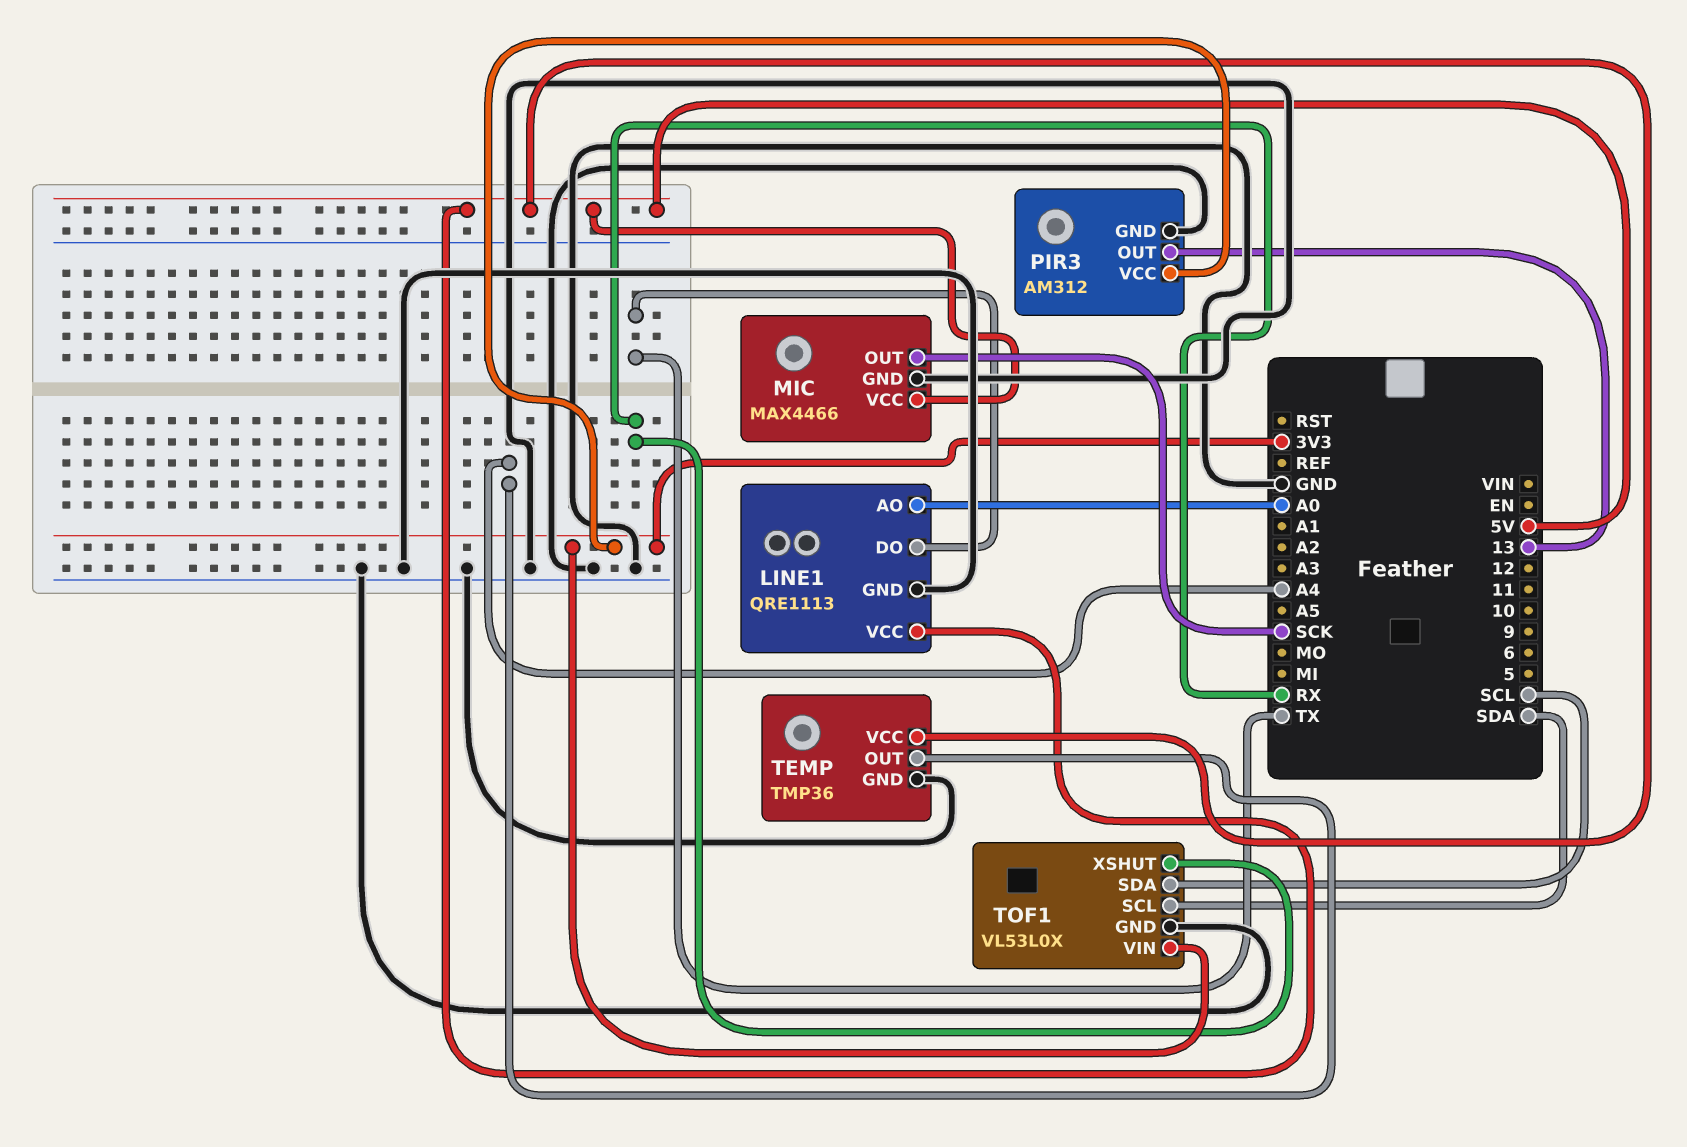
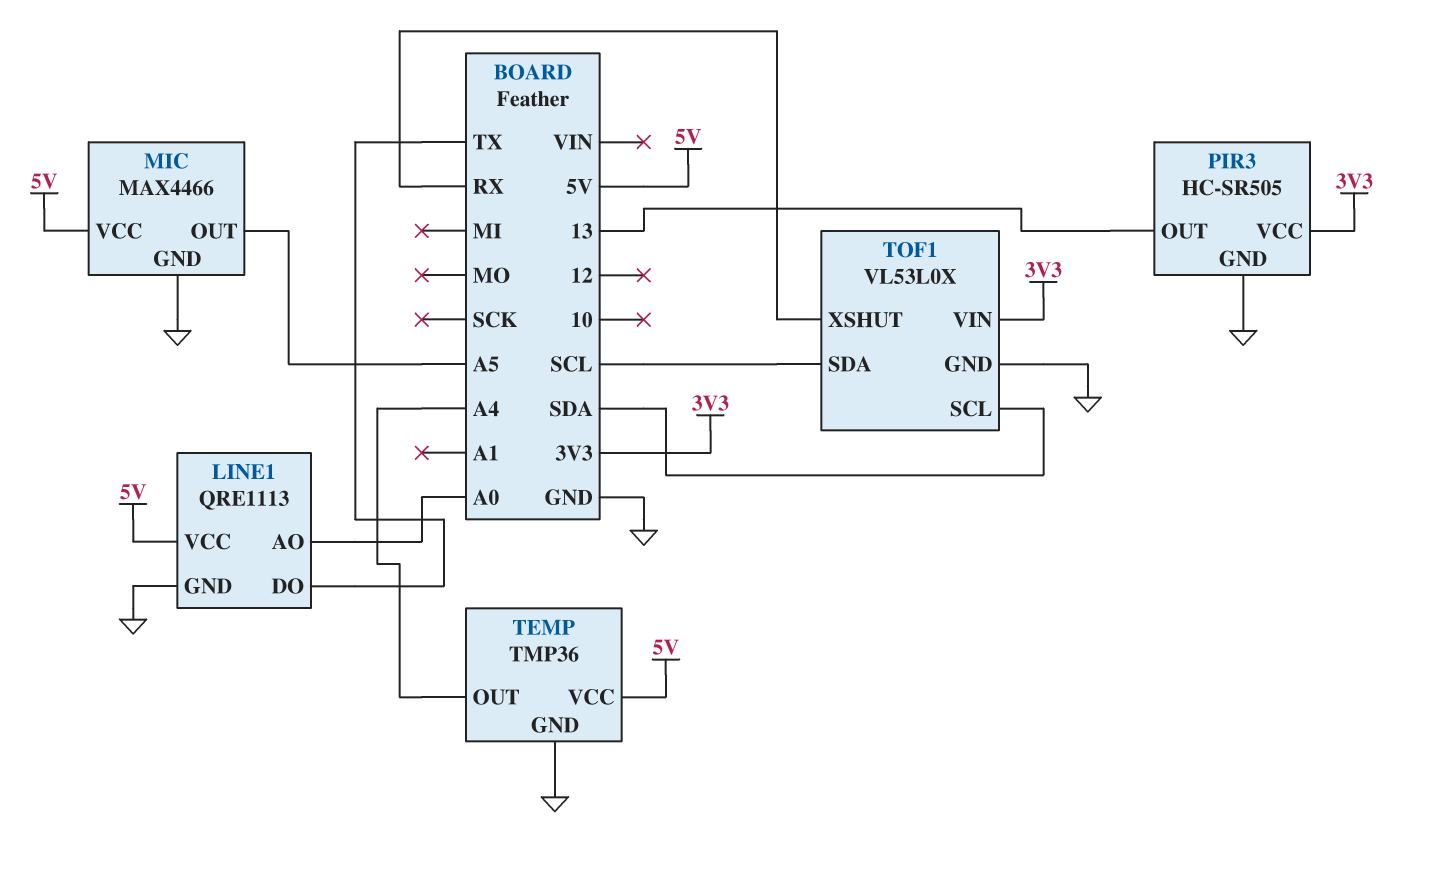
MIC pin OUT: SCK -> A5
PIR3: AM312 -> HC-SR505

